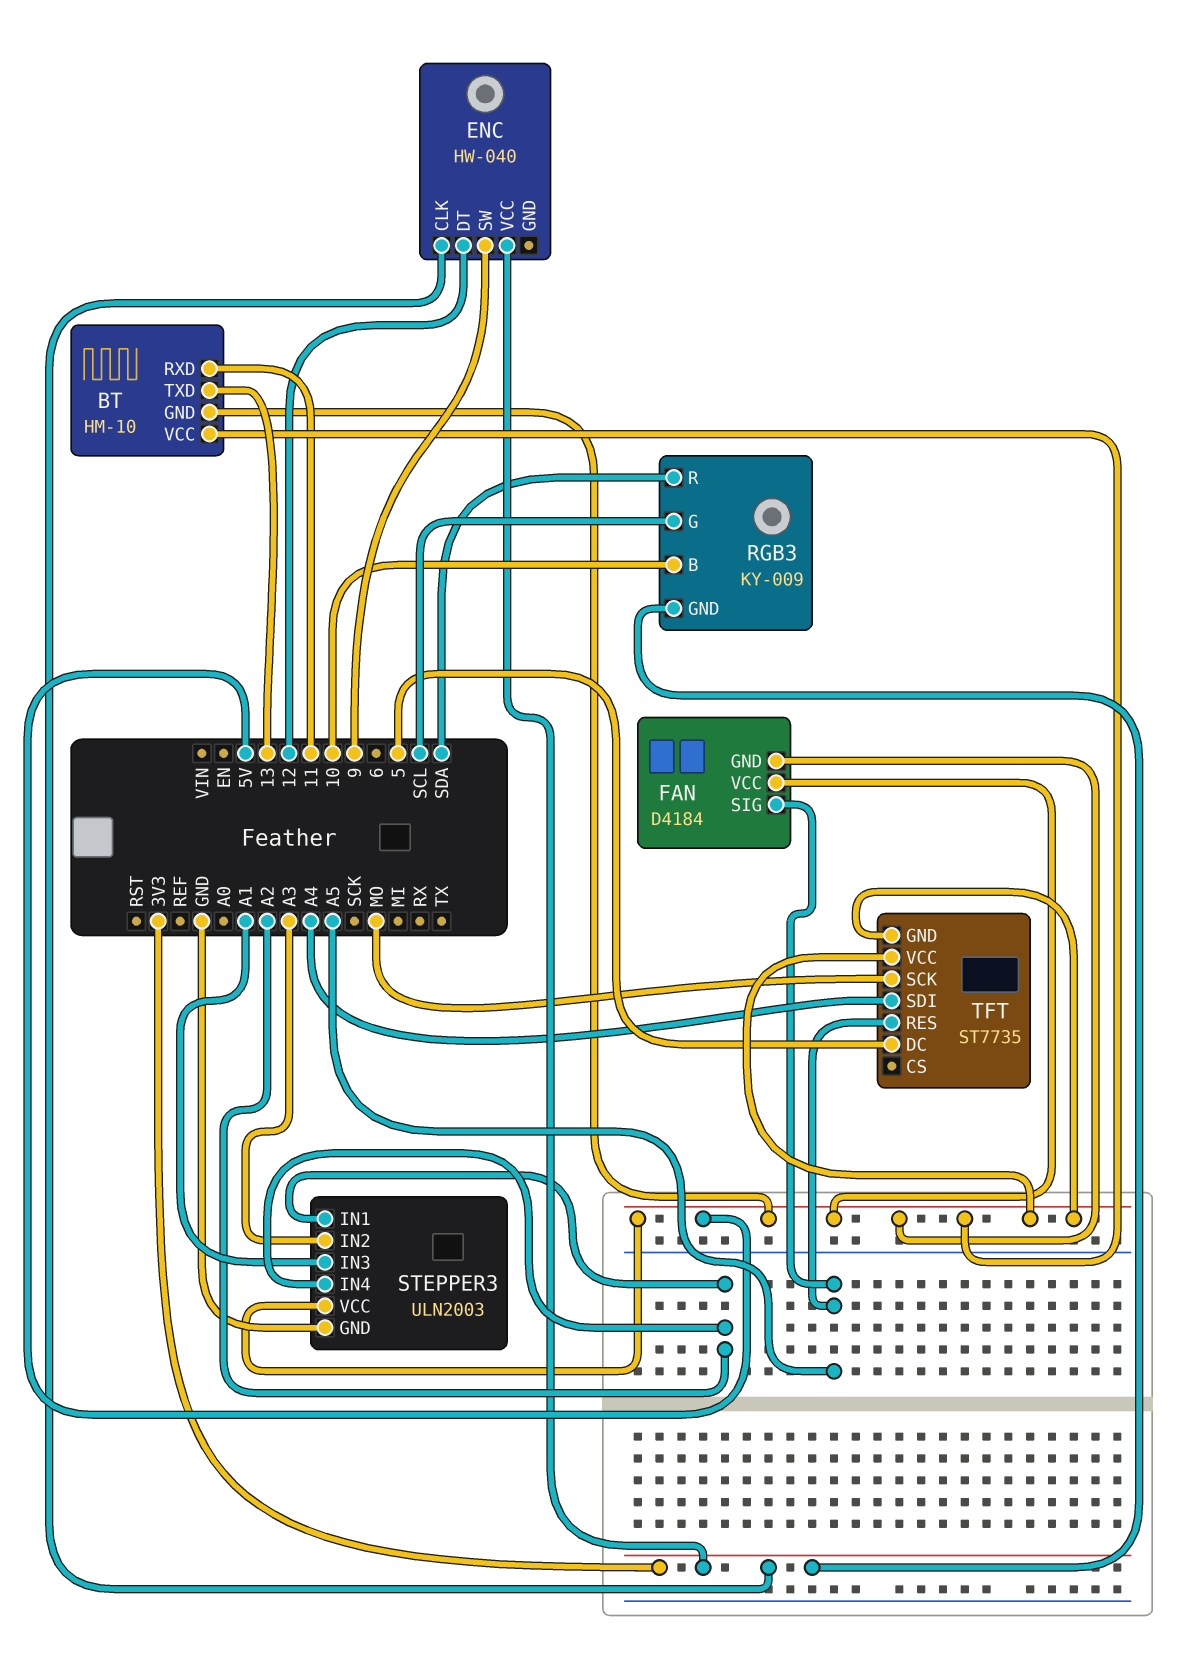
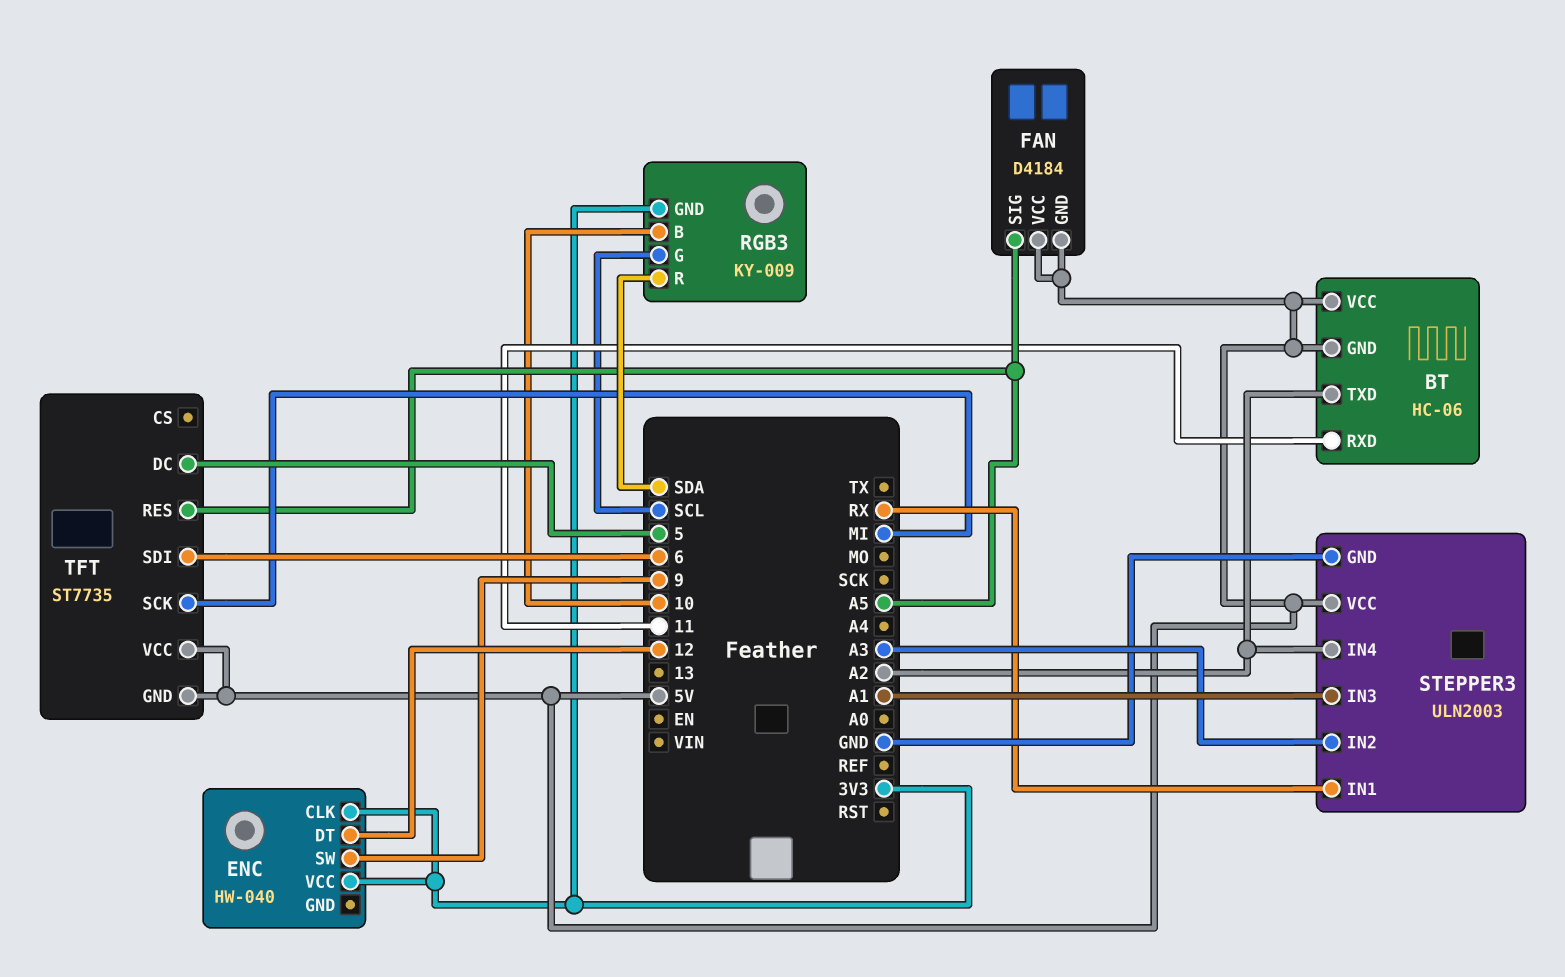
BT: HM-10 -> HC-06
BT pin TXD: 13 -> A2
STEPPER3 pin IN1: A2 -> RX
TFT pin SCK: MO -> MI
TFT pin SDI: A4 -> 6

